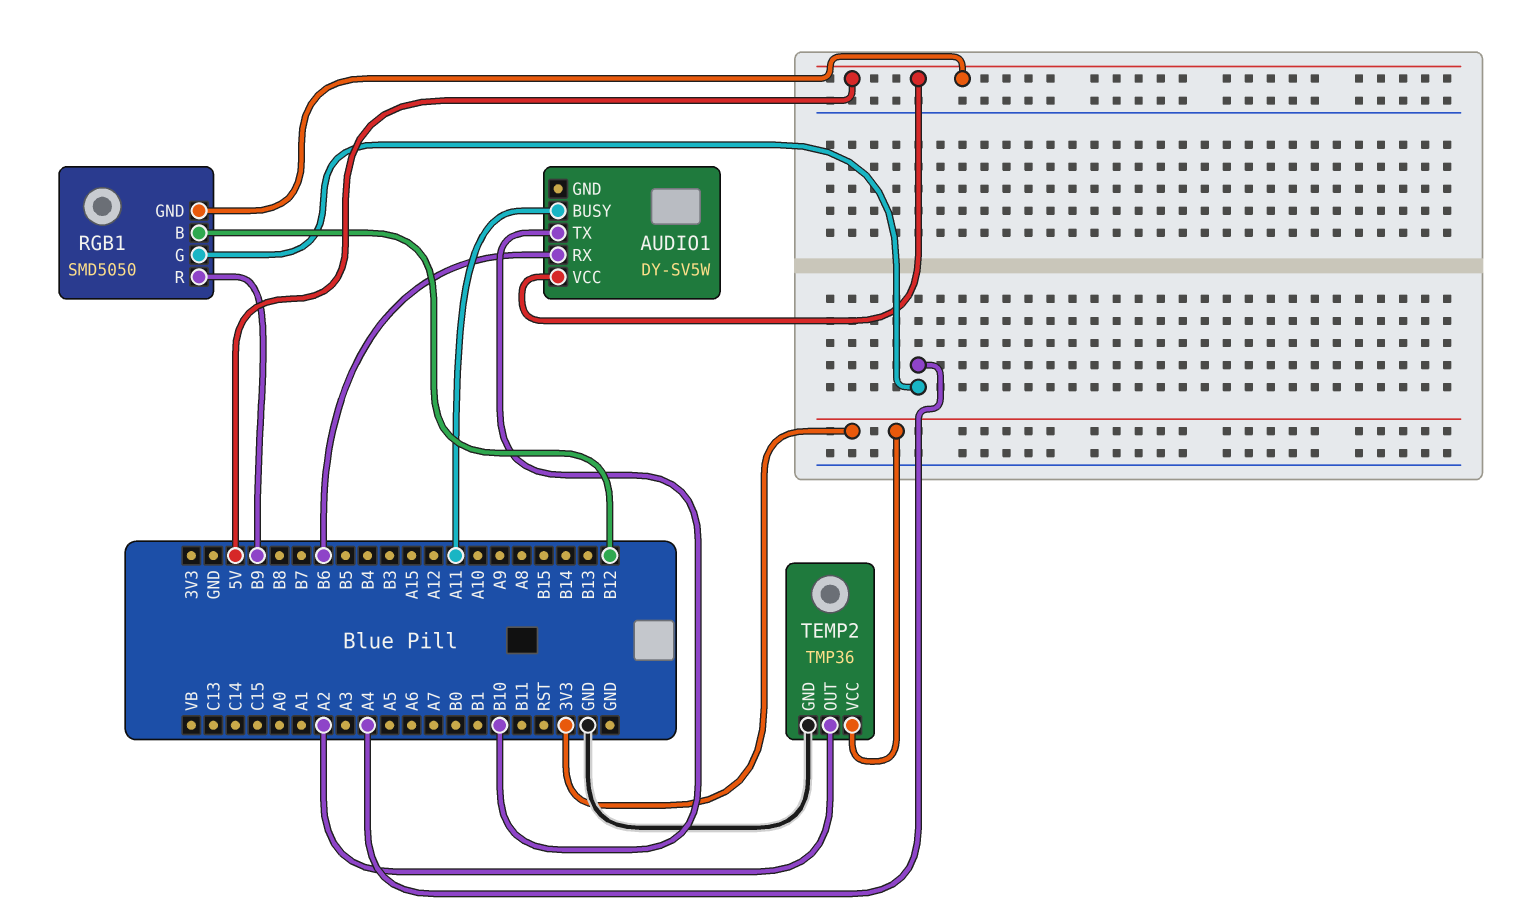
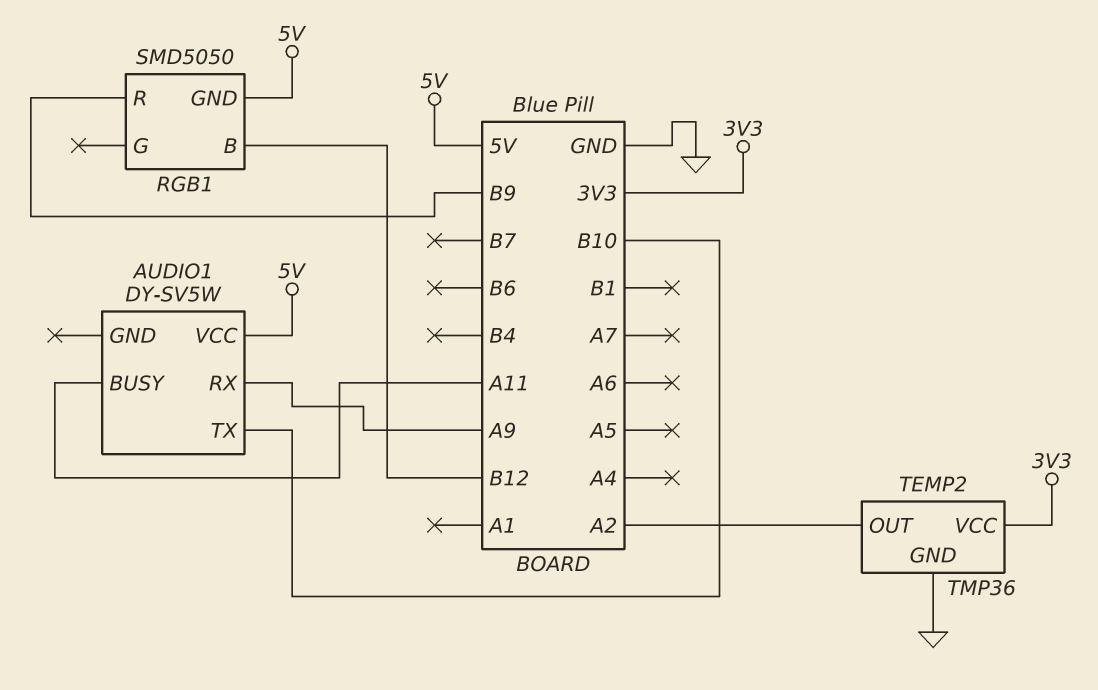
AUDIO1 pin RX: B6 -> A9
RGB1 pin G: A4 -> none

